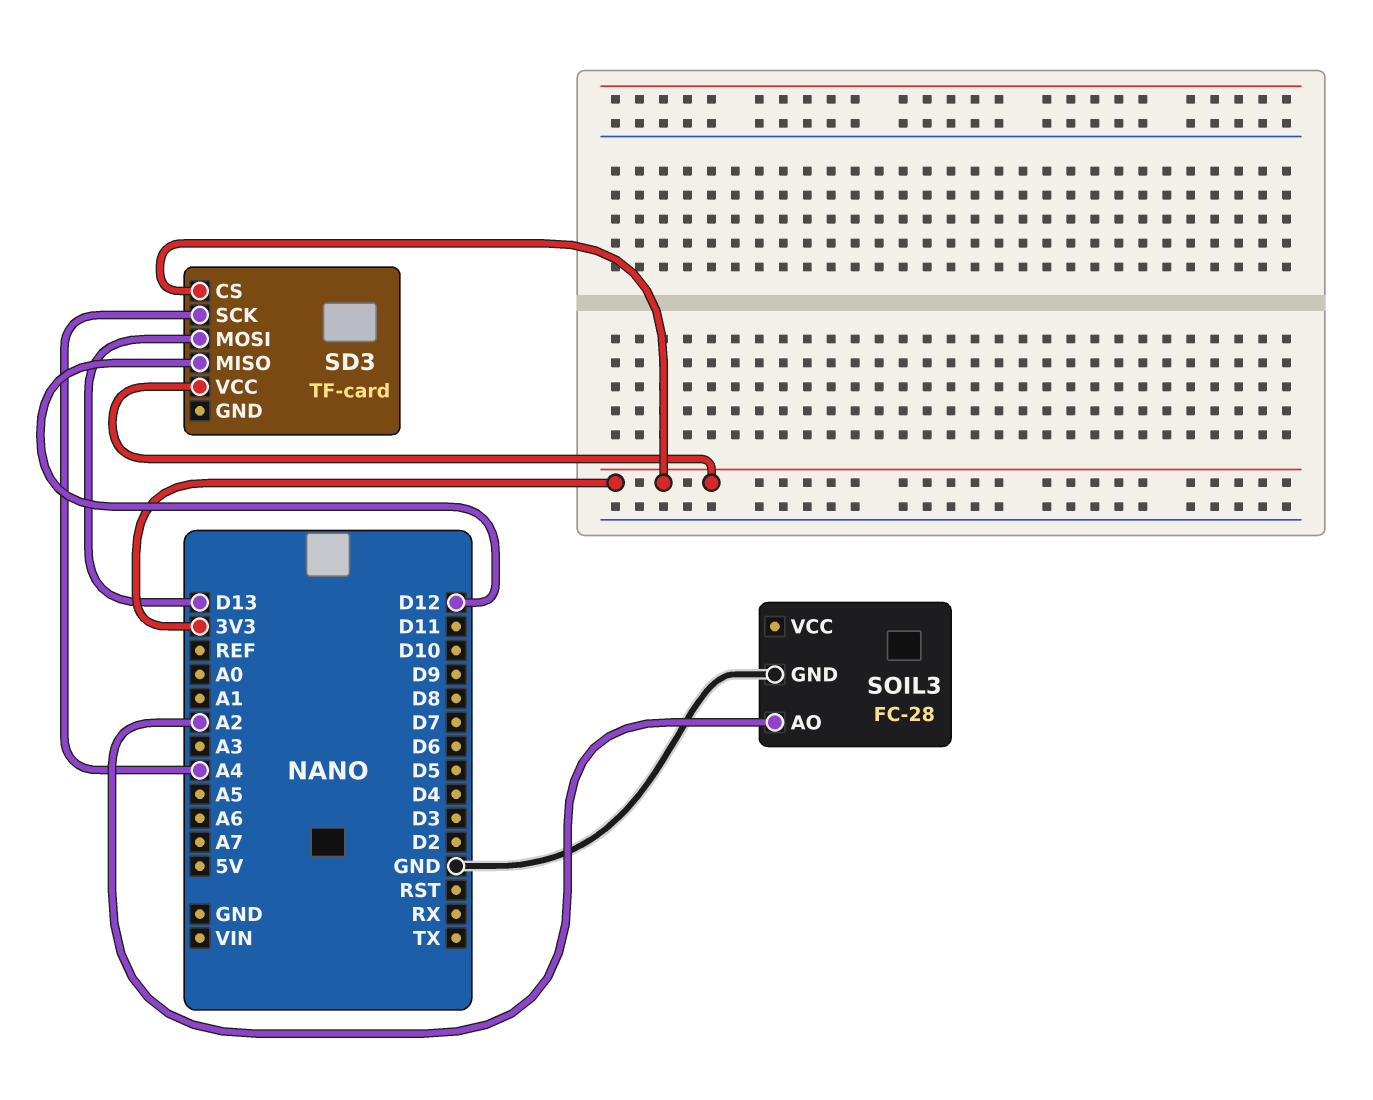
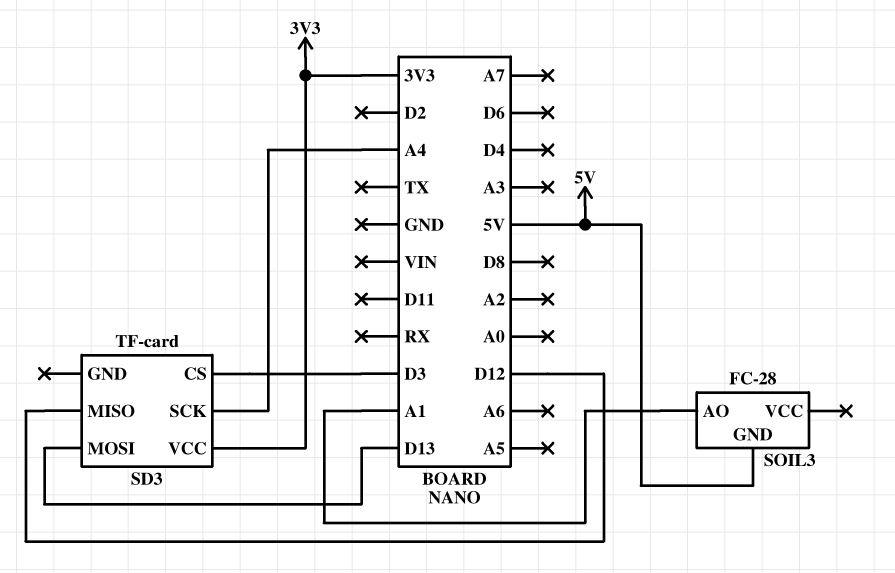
SD3 pin CS: 3V3 -> D3
SOIL3 pin AO: A2 -> A1
SOIL3 pin GND: GND -> 5V

